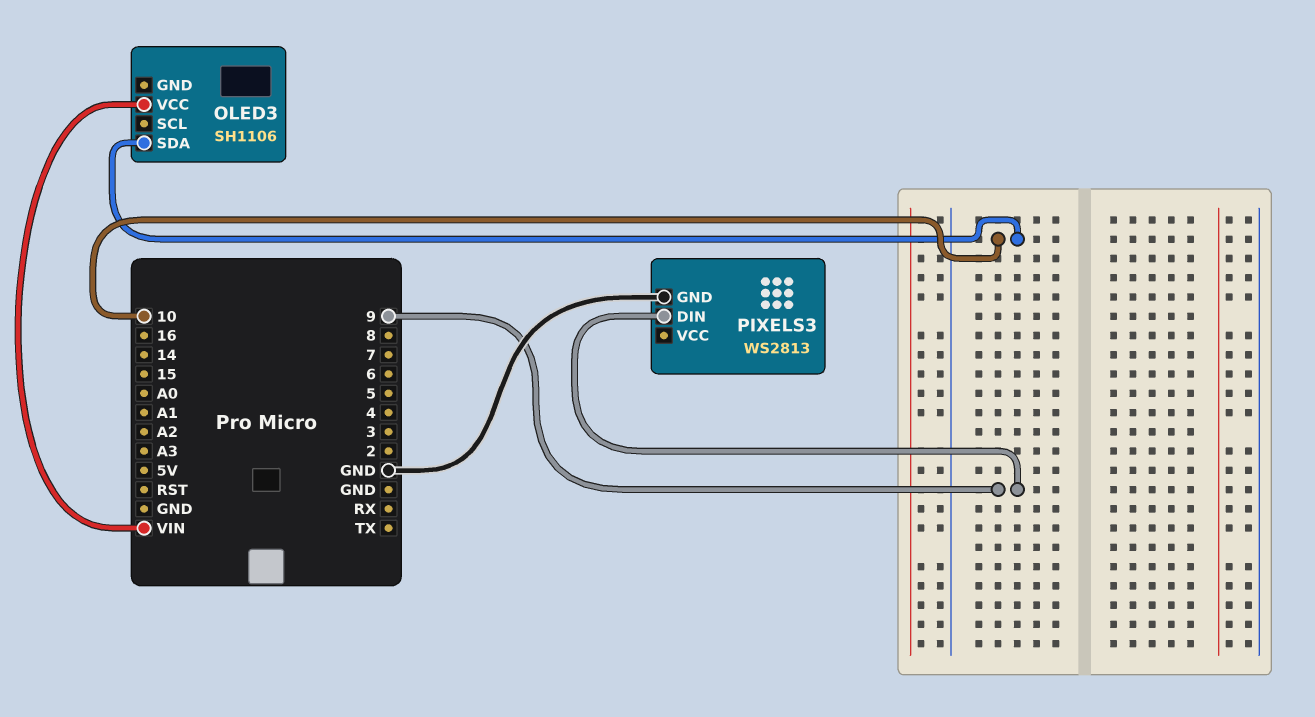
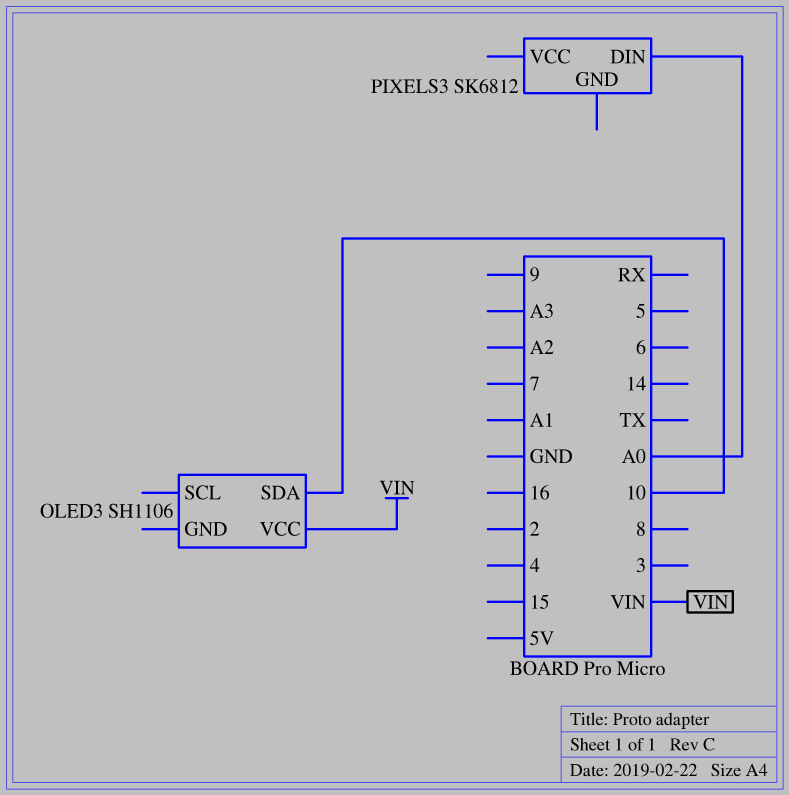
PIXELS3: WS2813 -> SK6812
PIXELS3 pin DIN: 9 -> A0
PIXELS3 pin GND: GND -> none

